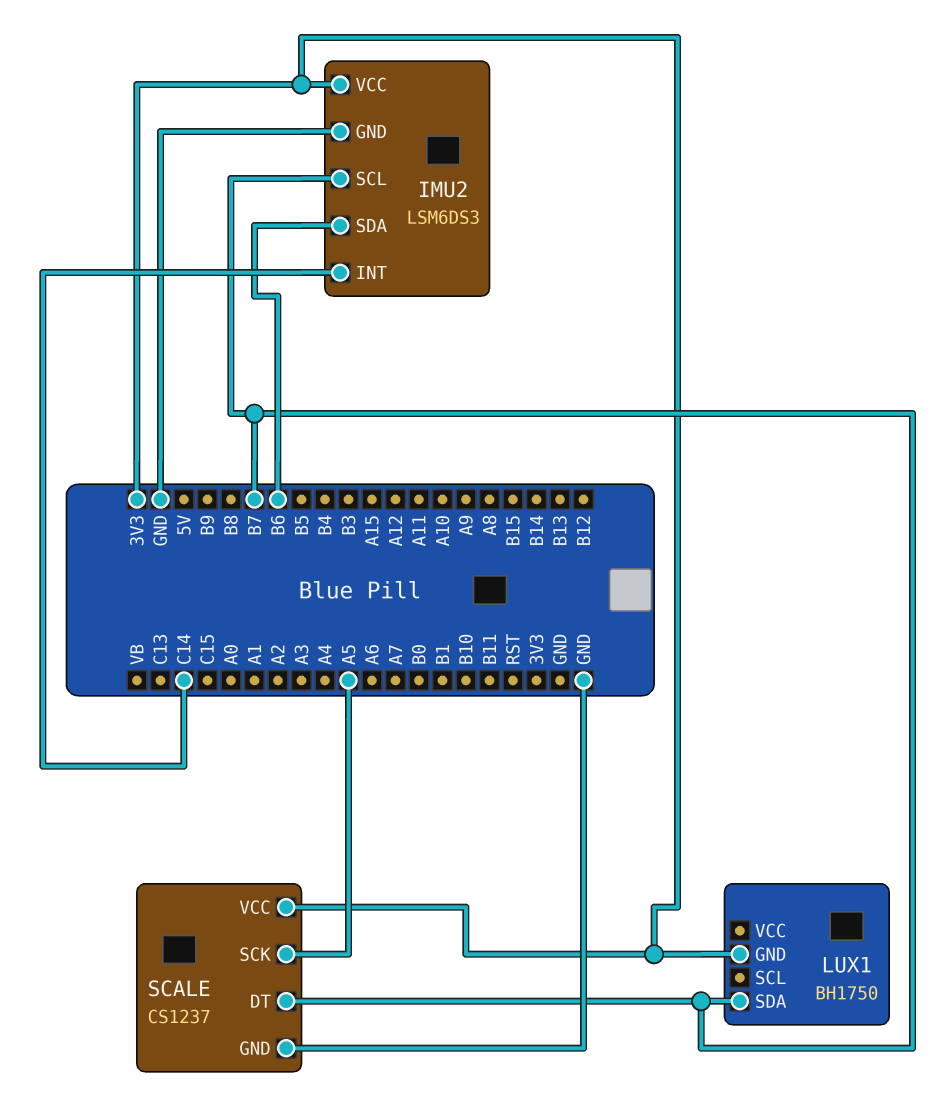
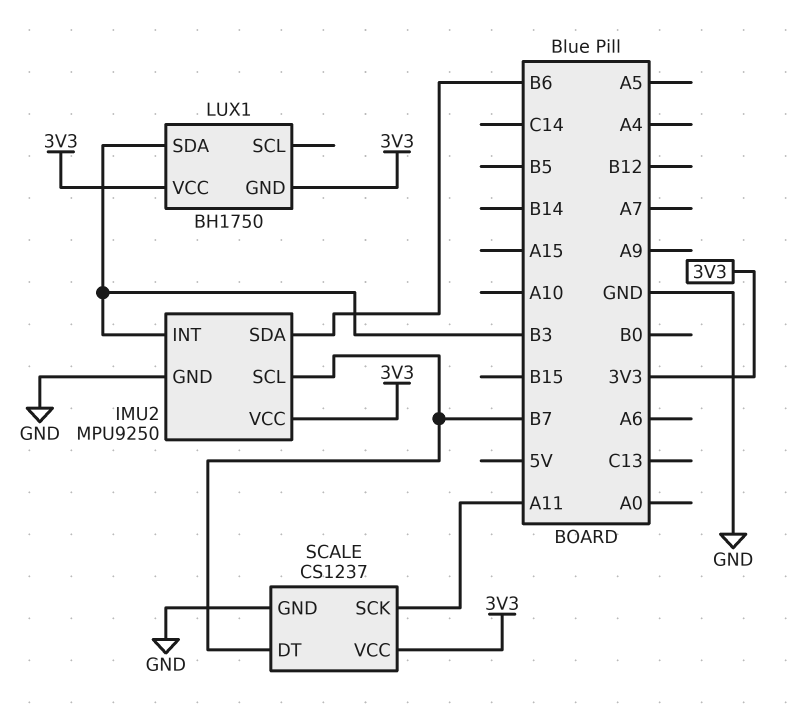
IMU2: LSM6DS3 -> MPU9250
IMU2 pin INT: C14 -> B3
LUX1 pin SDA: B7 -> B3
LUX1 pin VCC: none -> 3V3
SCALE pin SCK: A5 -> A11

